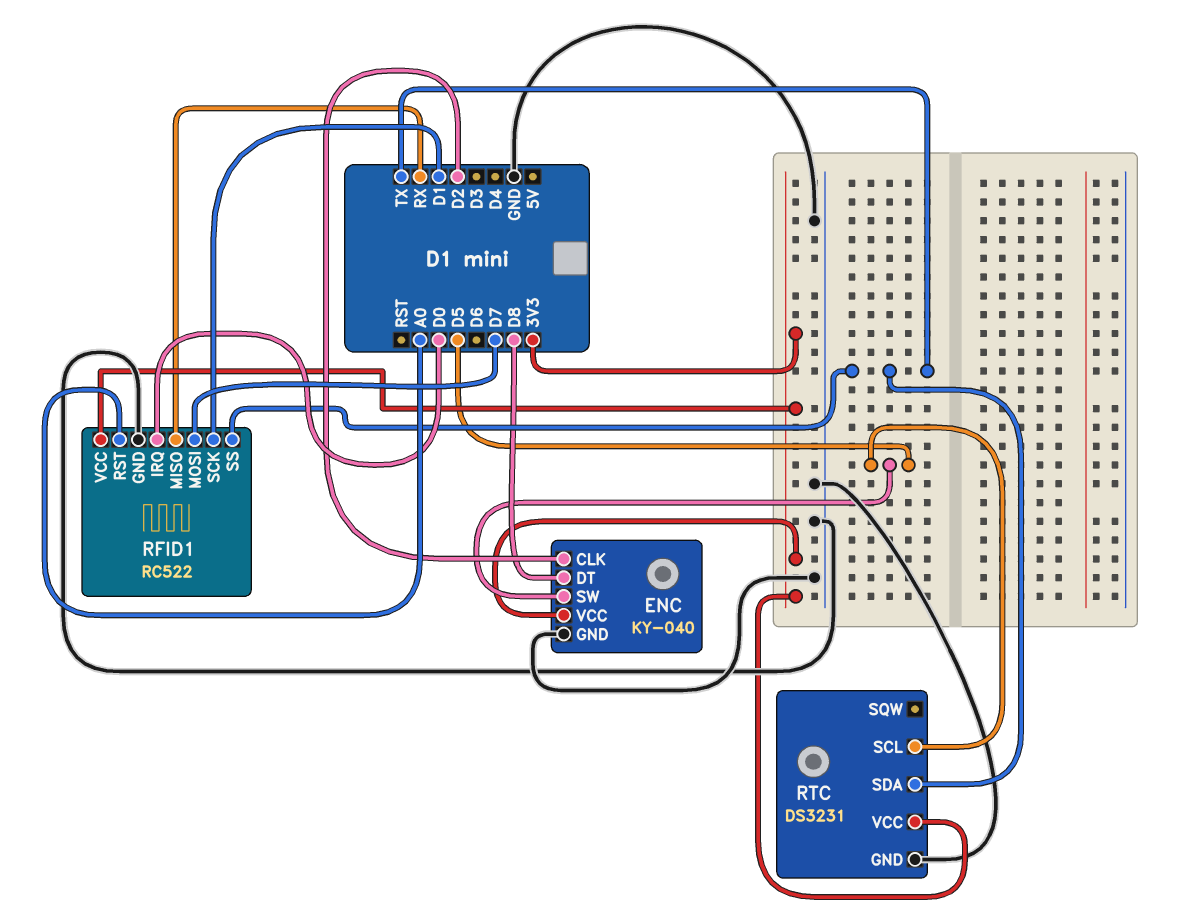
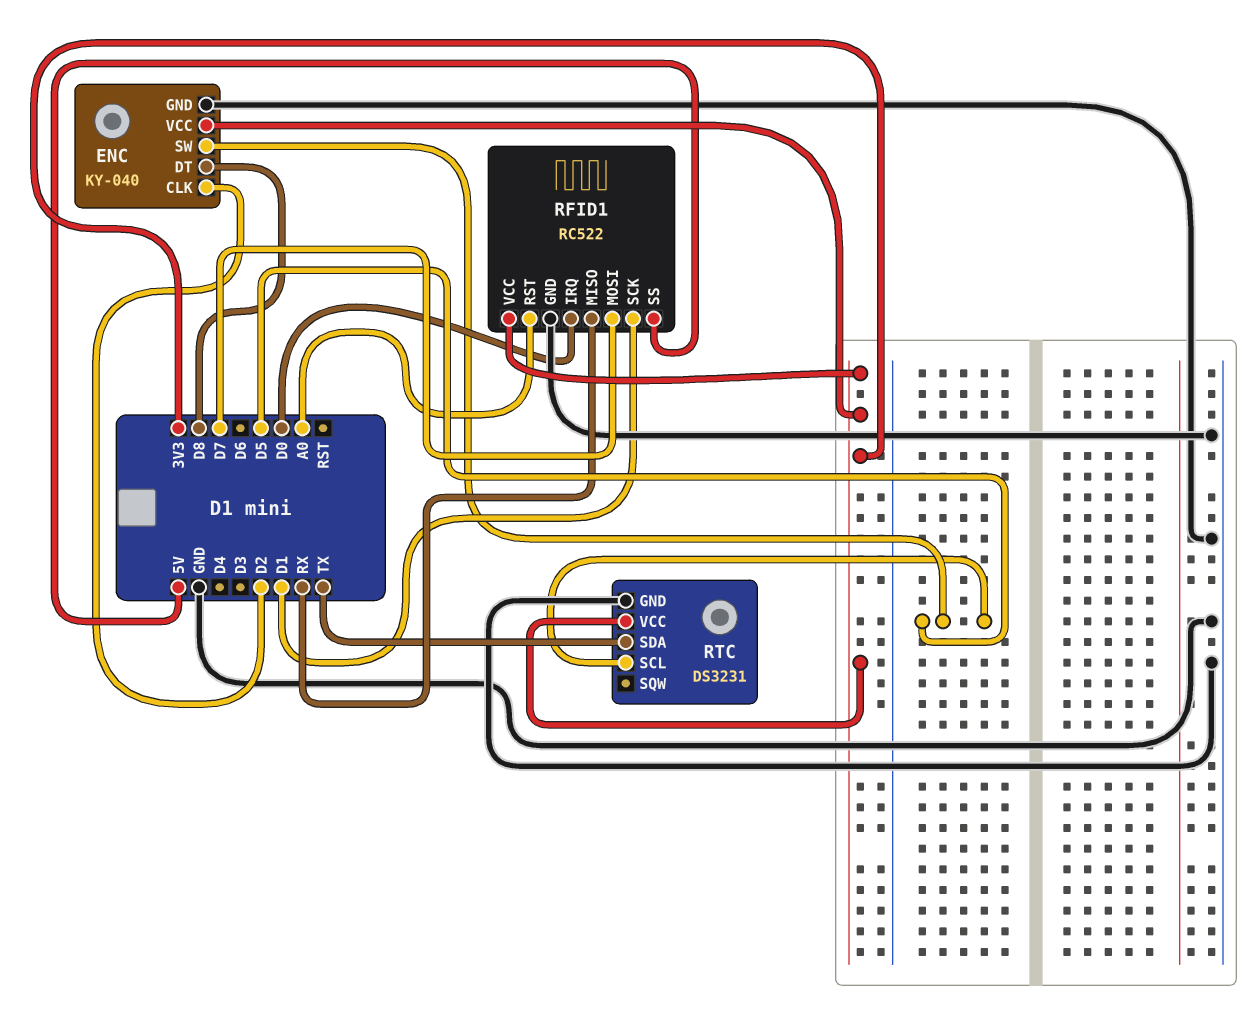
RFID1 pin SS: TX -> 5V

